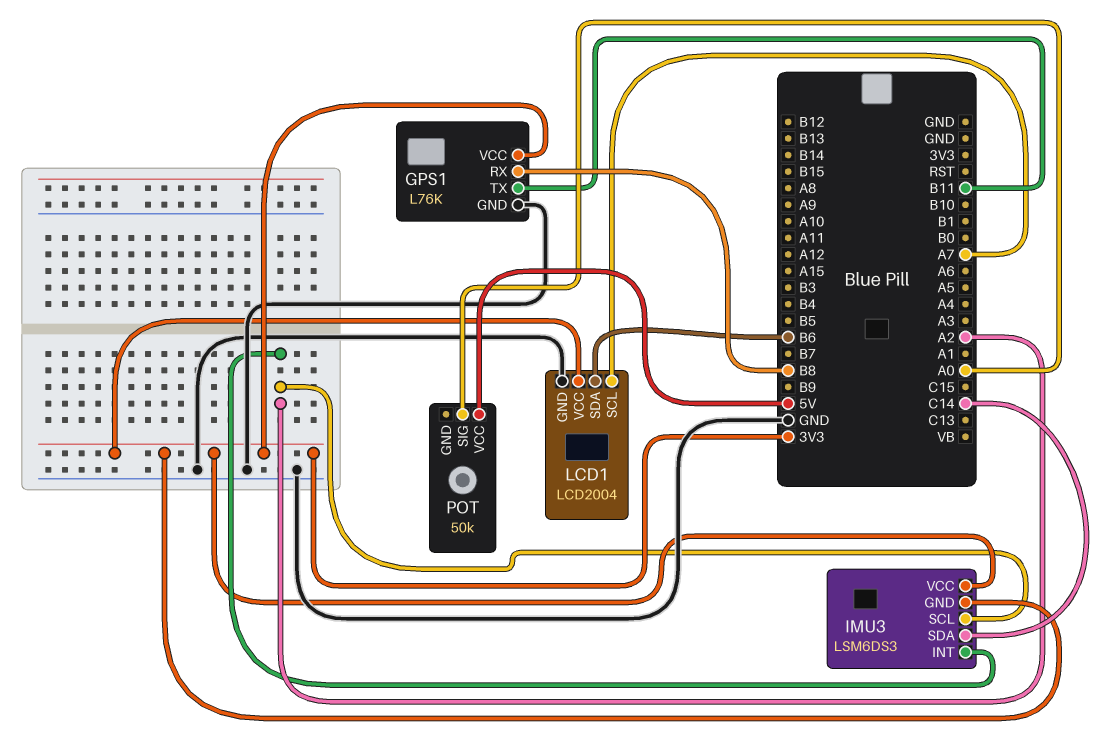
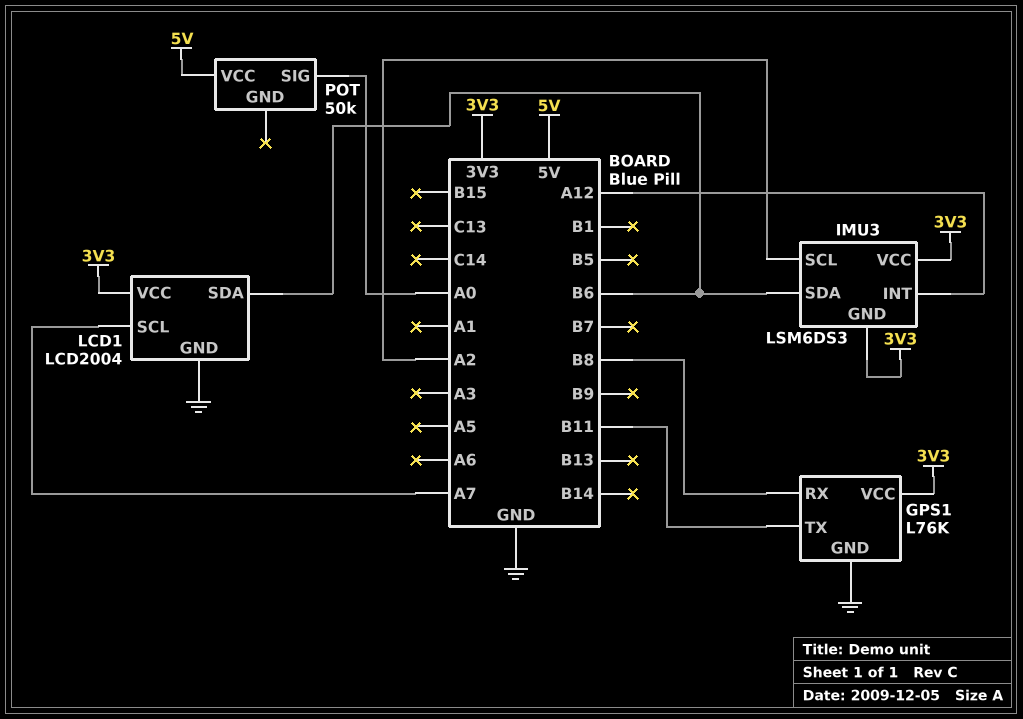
IMU3 pin INT: A2 -> A12
IMU3 pin SDA: C14 -> B6

